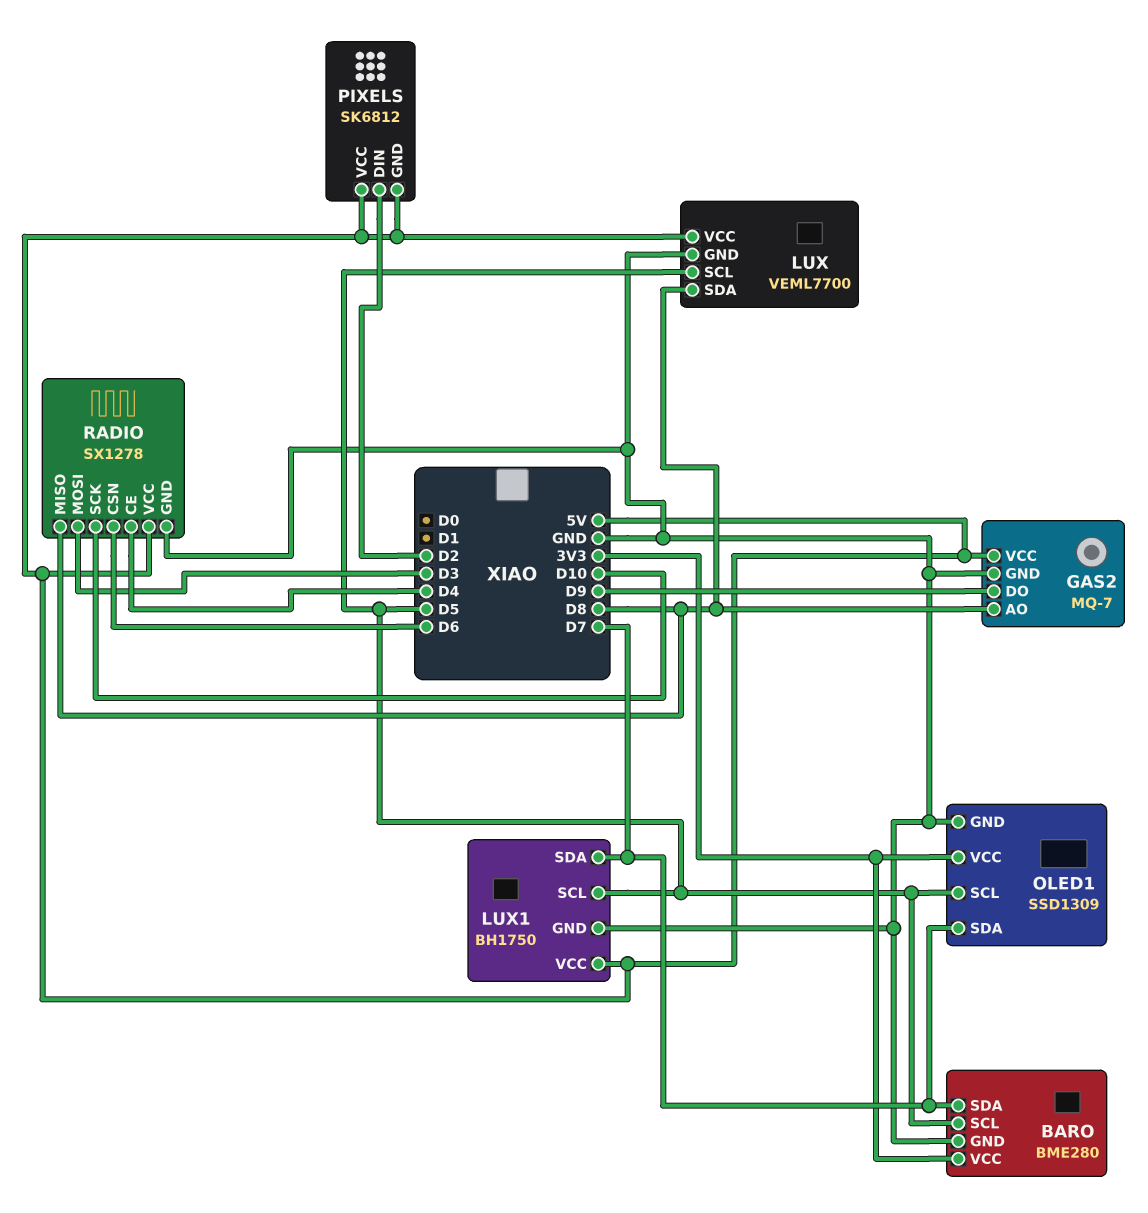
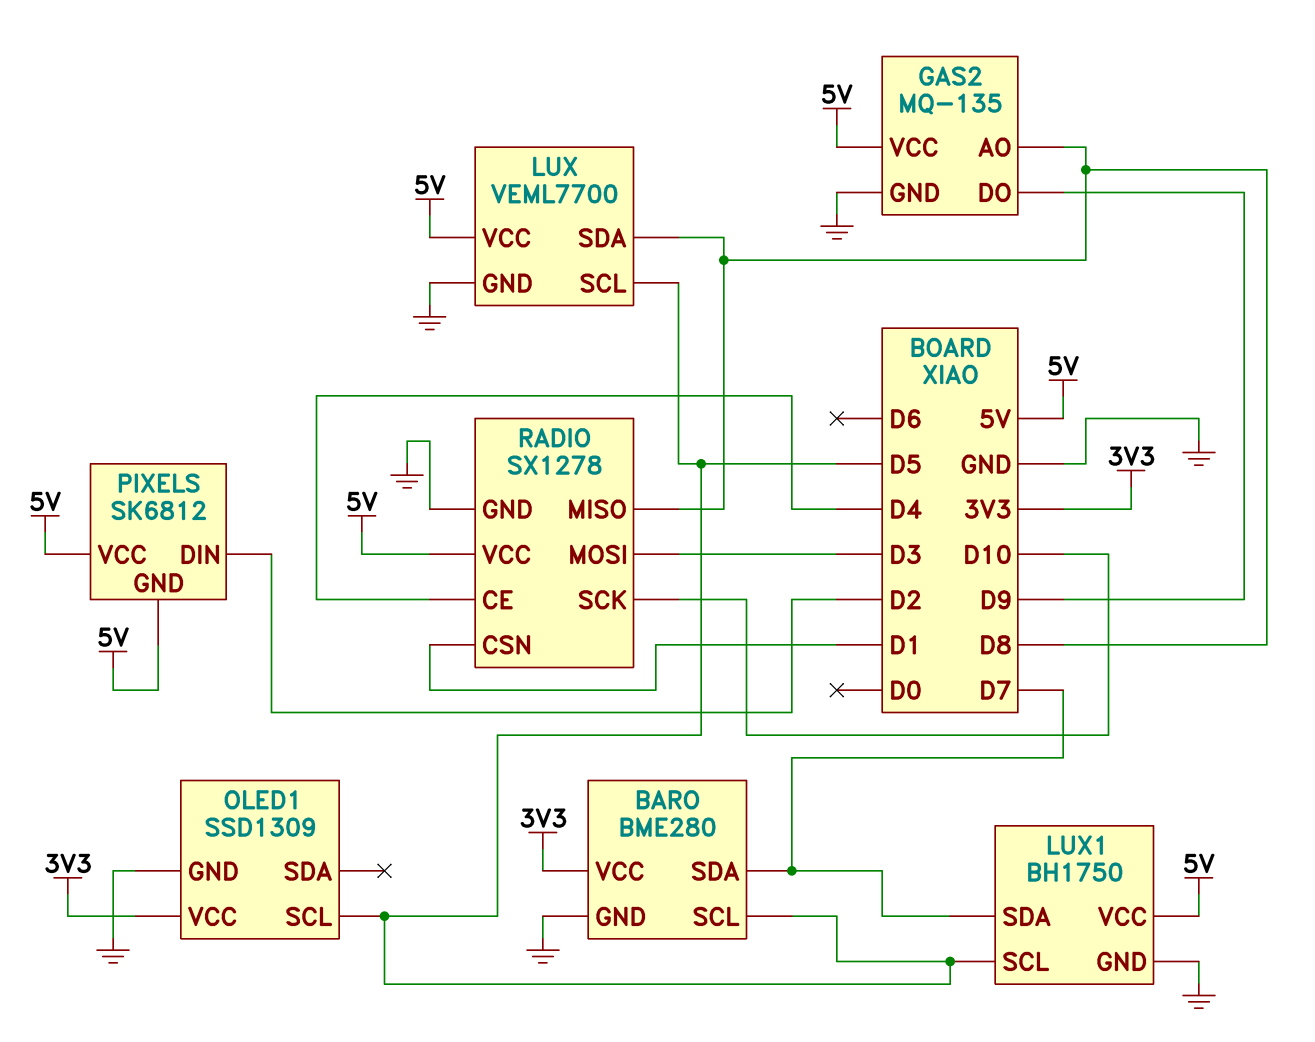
GAS2: MQ-7 -> MQ-135
OLED1 pin SDA: D7 -> none
RADIO pin CSN: D6 -> D1

